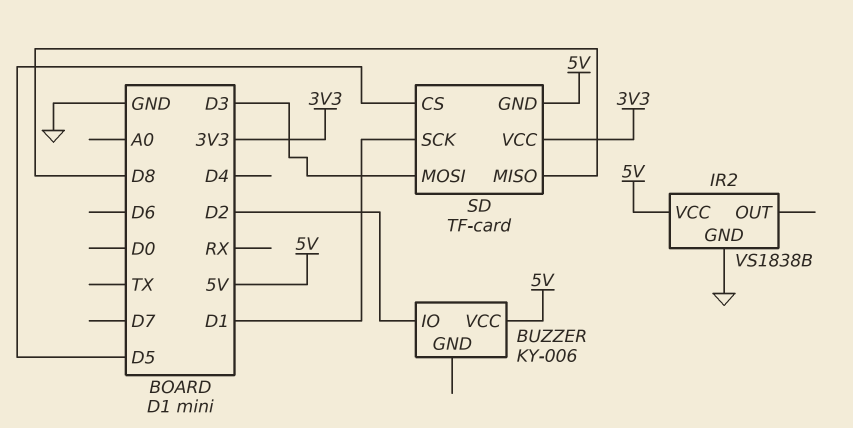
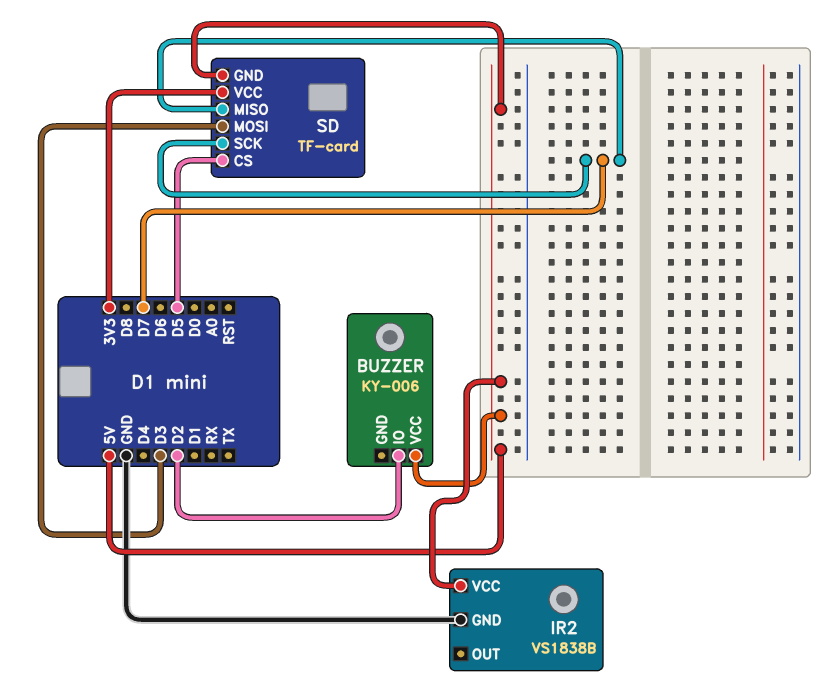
SD pin MISO: D8 -> D7
SD pin SCK: D1 -> D7

